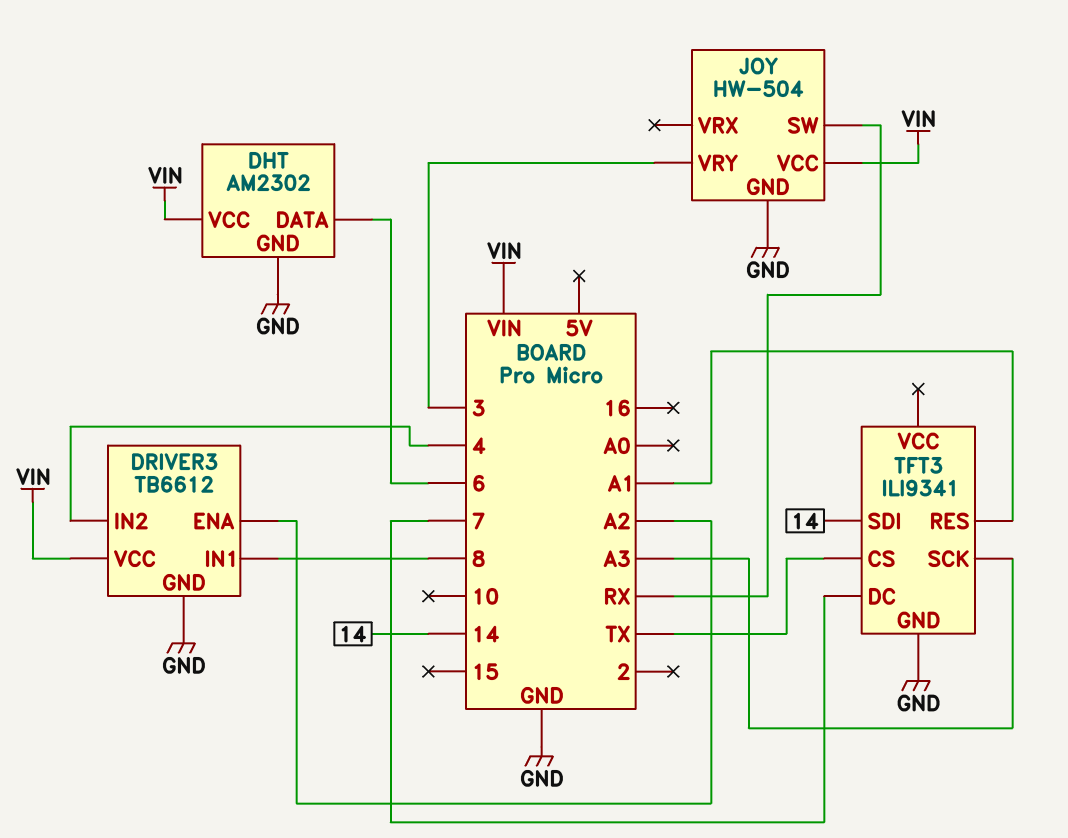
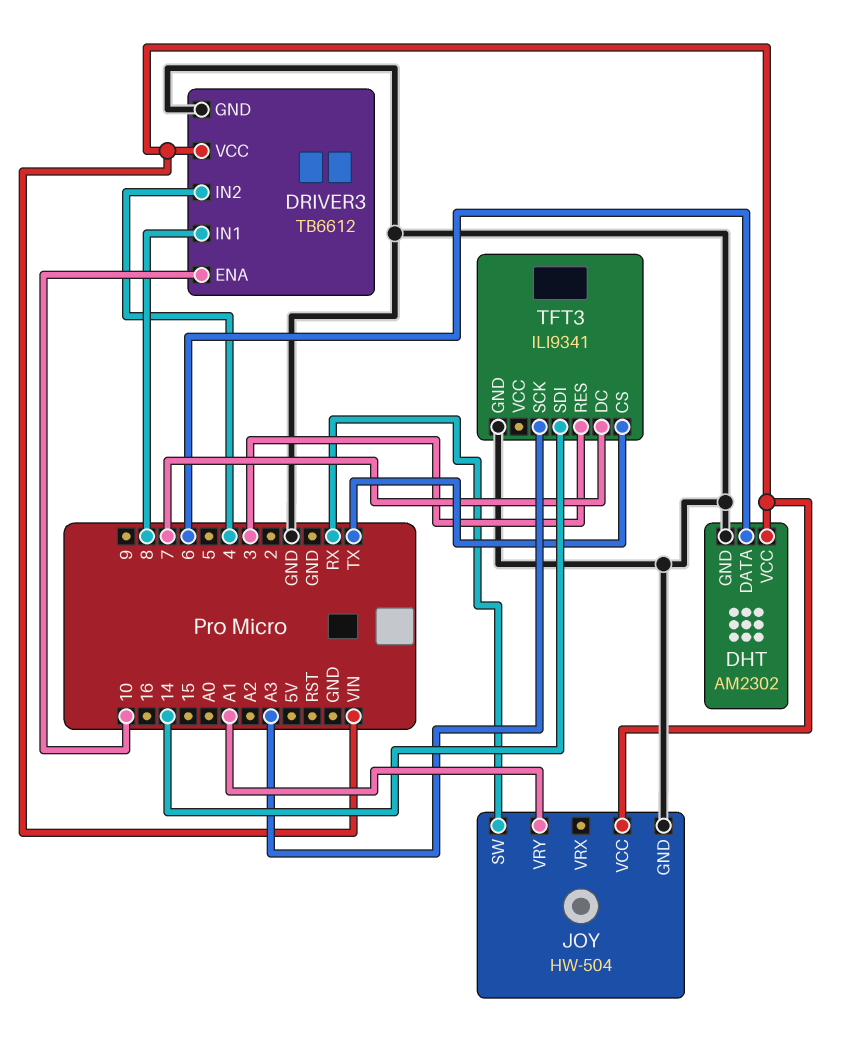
DRIVER3 pin ENA: A2 -> 10
JOY pin VRY: 3 -> A1
TFT3 pin RES: A1 -> 3

